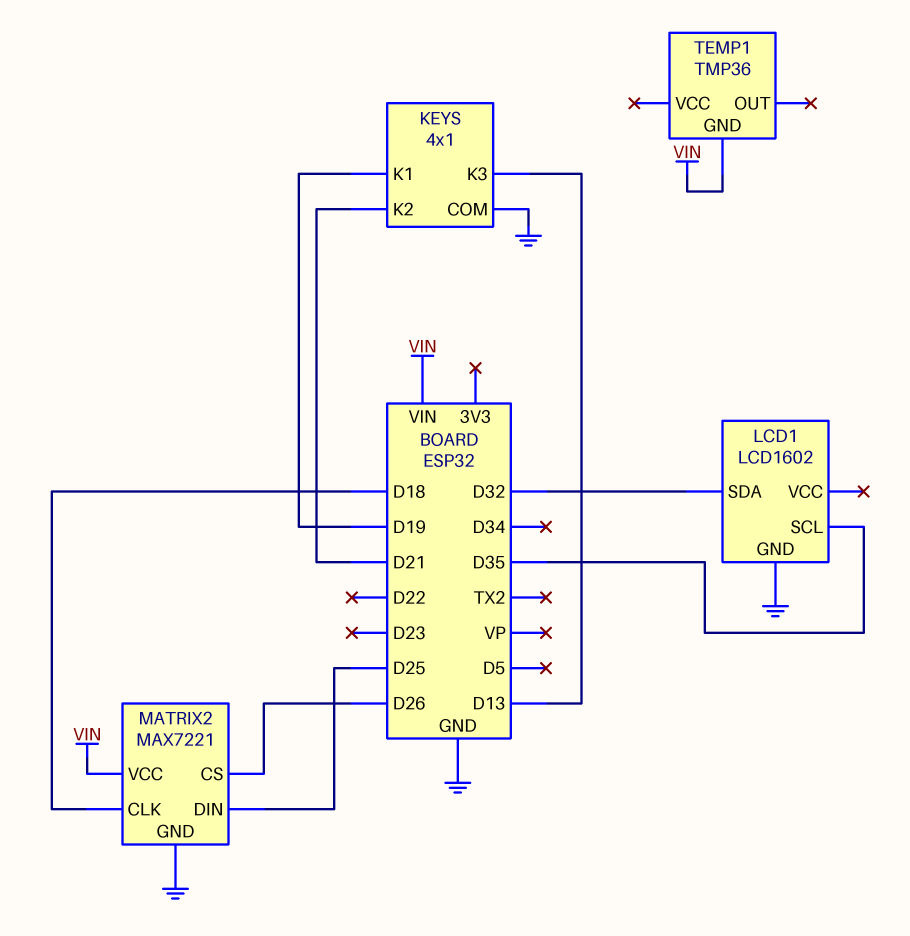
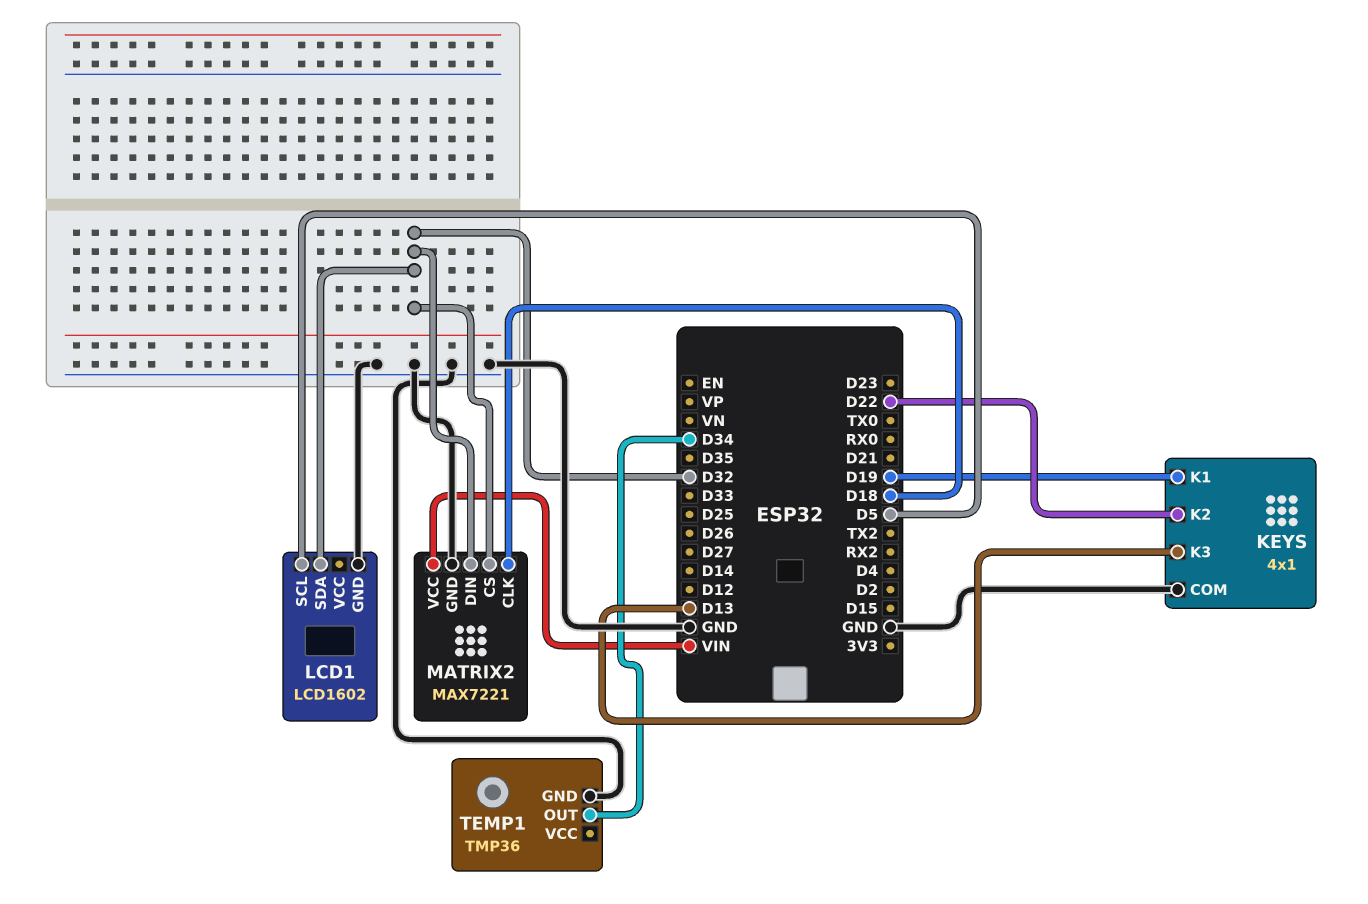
KEYS pin K2: D21 -> D22
LCD1 pin SCL: D35 -> D5
MATRIX2 pin CS: D26 -> D32
MATRIX2 pin DIN: D25 -> D32
TEMP1 pin GND: VIN -> GND
TEMP1 pin OUT: none -> D34

